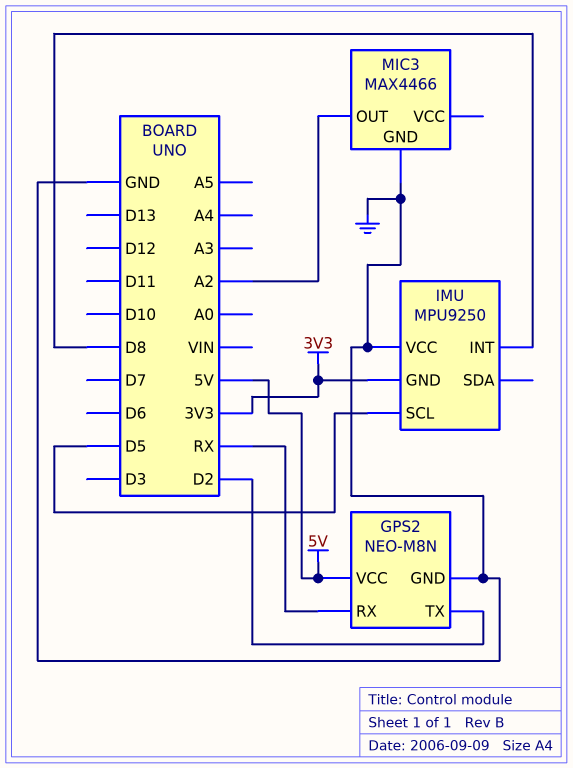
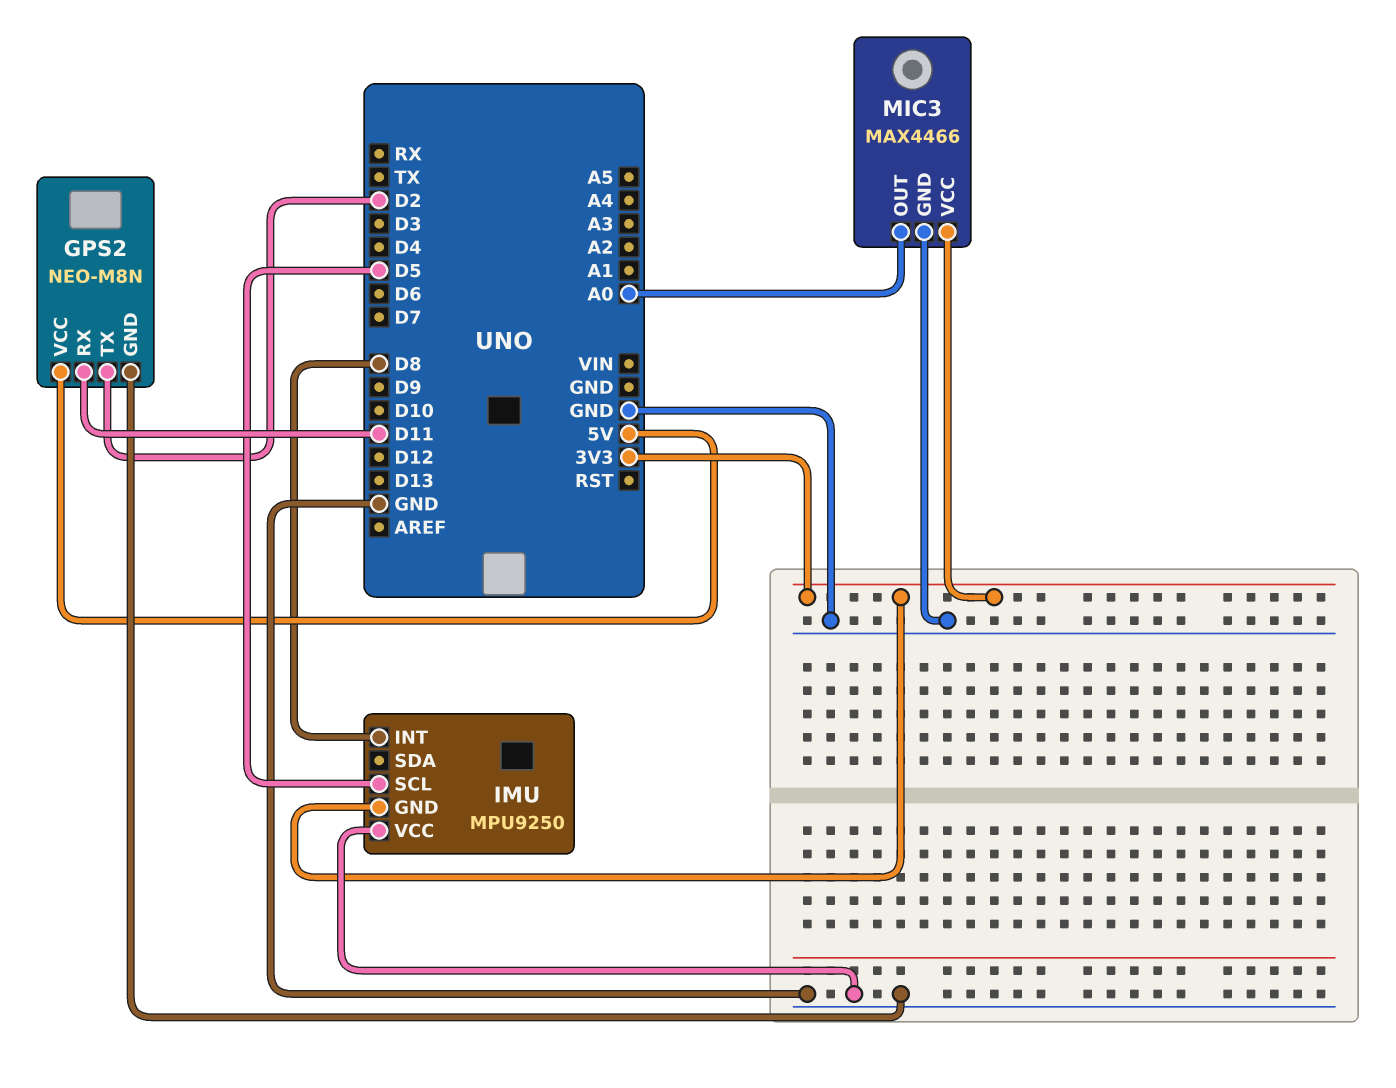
GPS2 pin RX: RX -> D11
MIC3 pin OUT: A2 -> A0
MIC3 pin VCC: none -> 3V3

